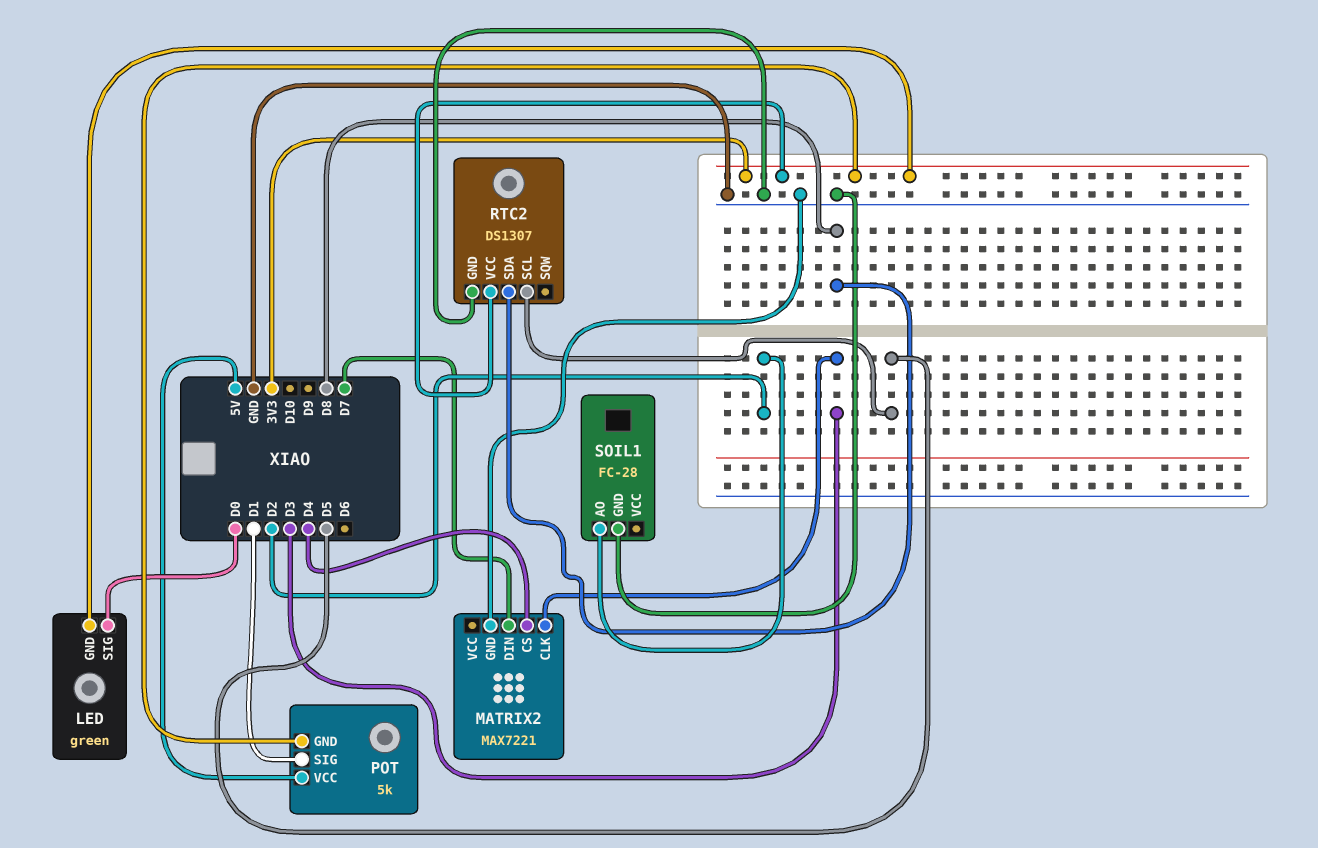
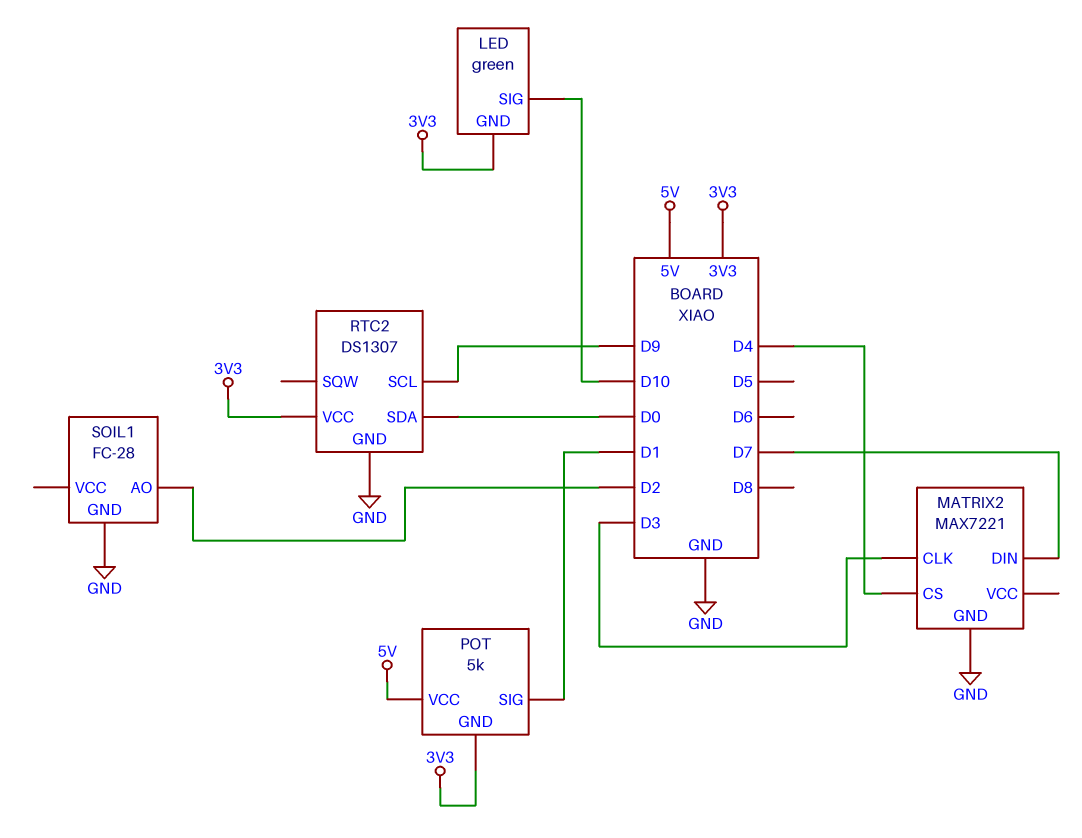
LED pin SIG: D0 -> D10
RTC2 pin SCL: D5 -> D9
RTC2 pin SDA: D8 -> D0

